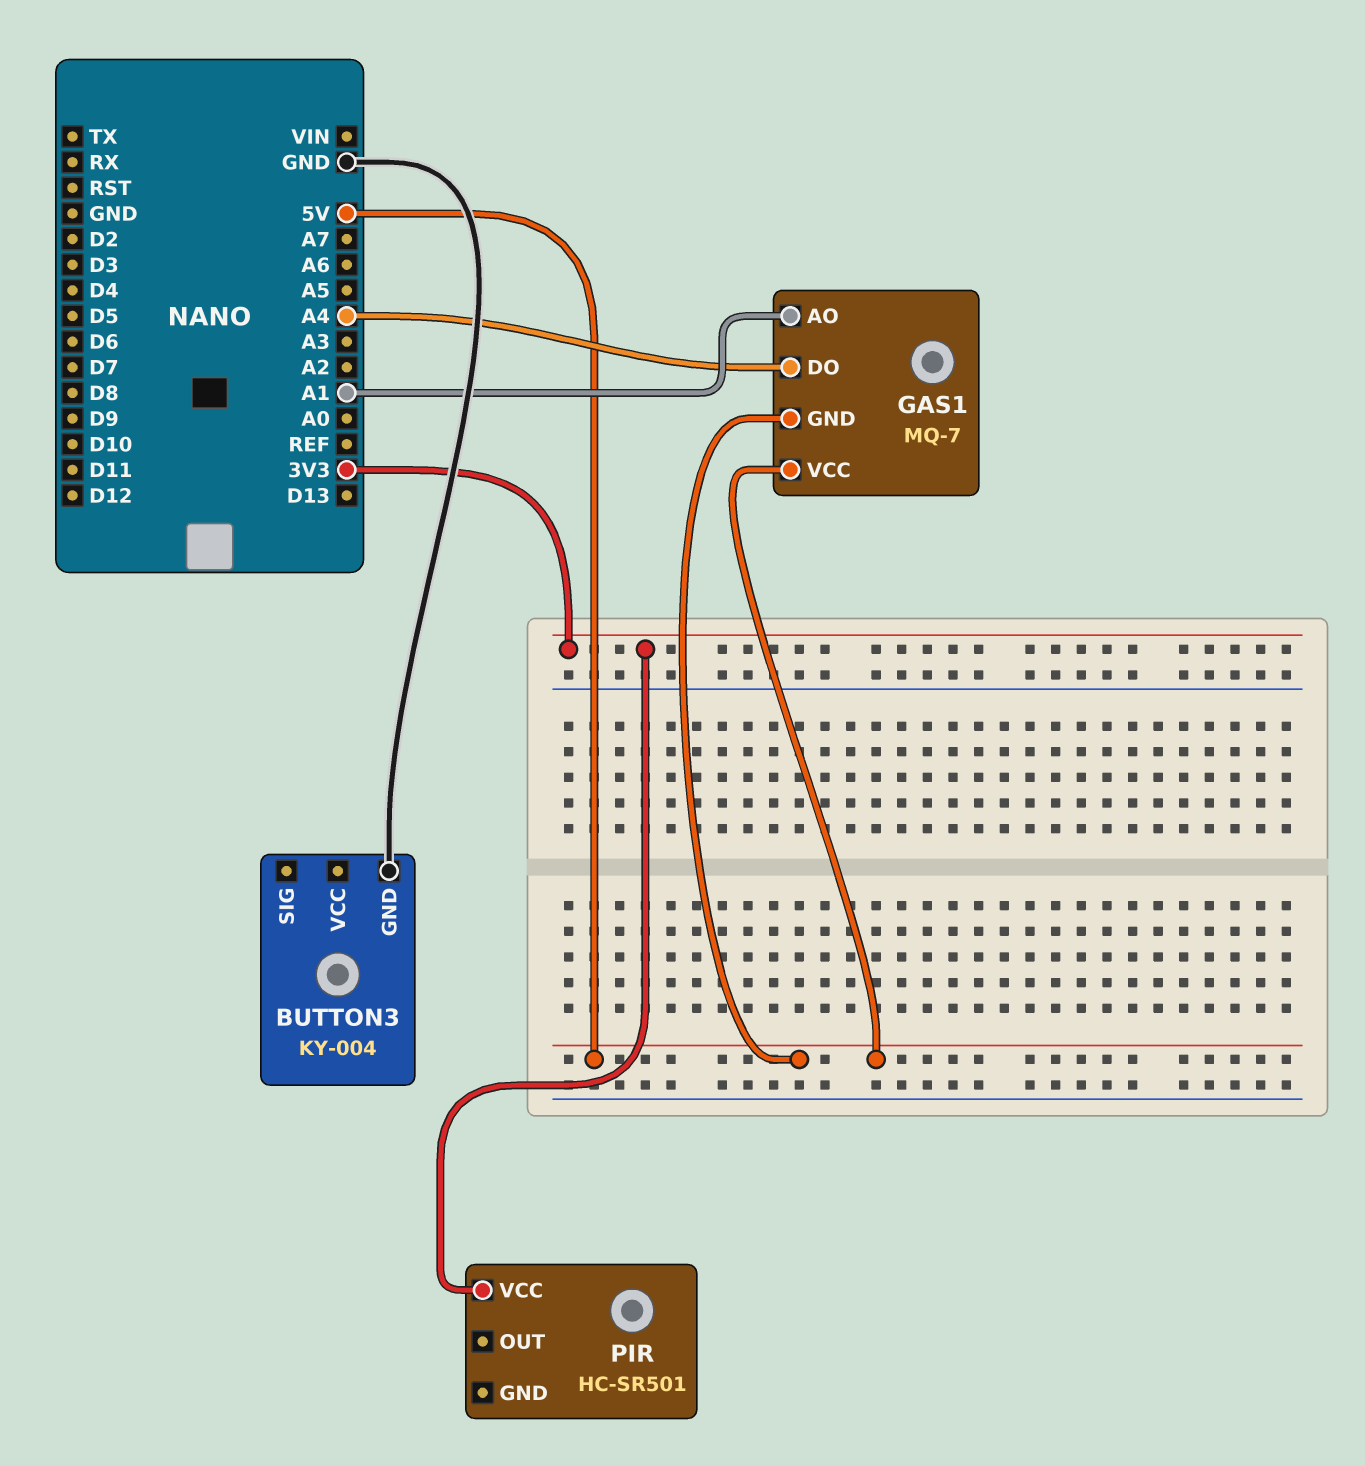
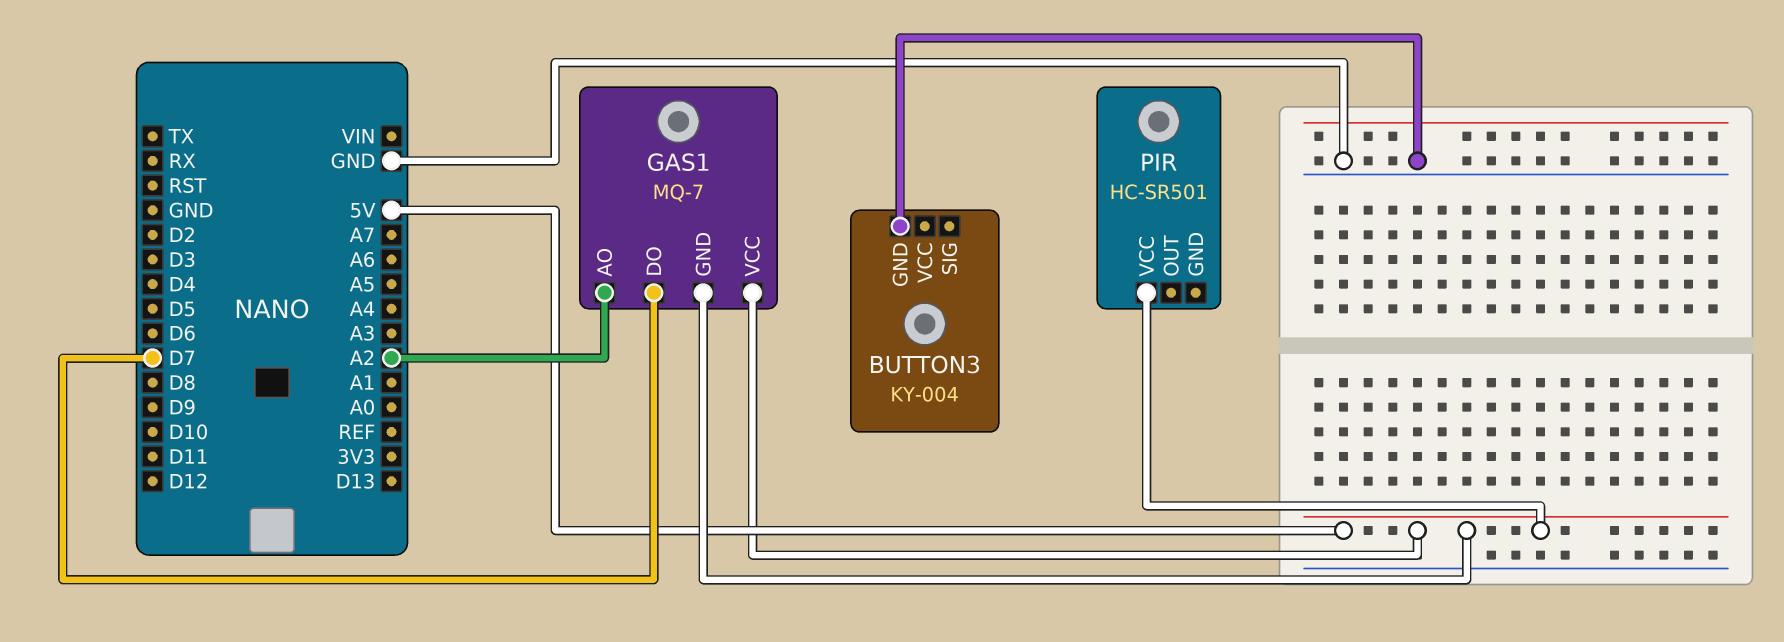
GAS1 pin AO: A1 -> A2
GAS1 pin DO: A4 -> D7
PIR pin VCC: 3V3 -> 5V

